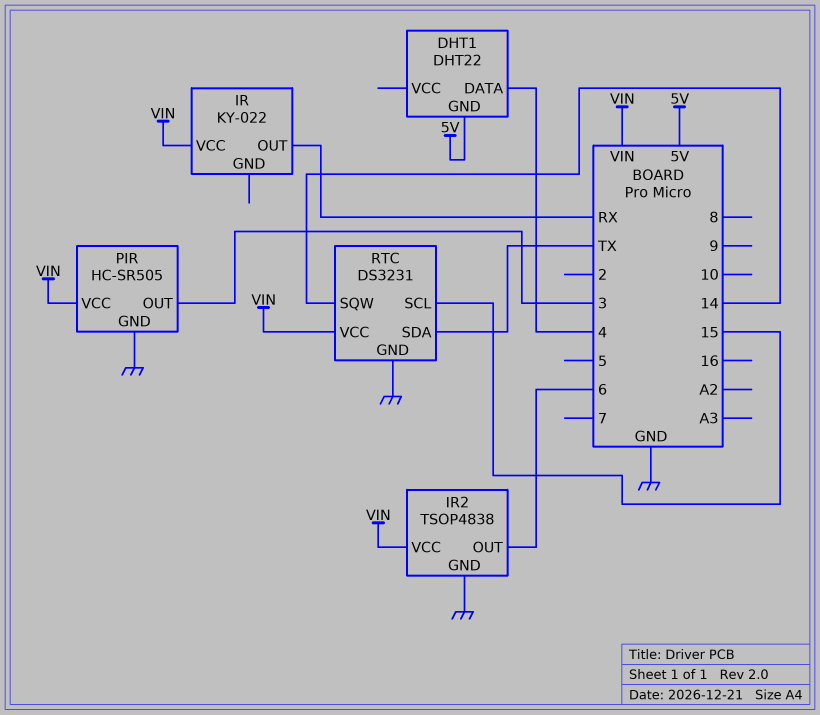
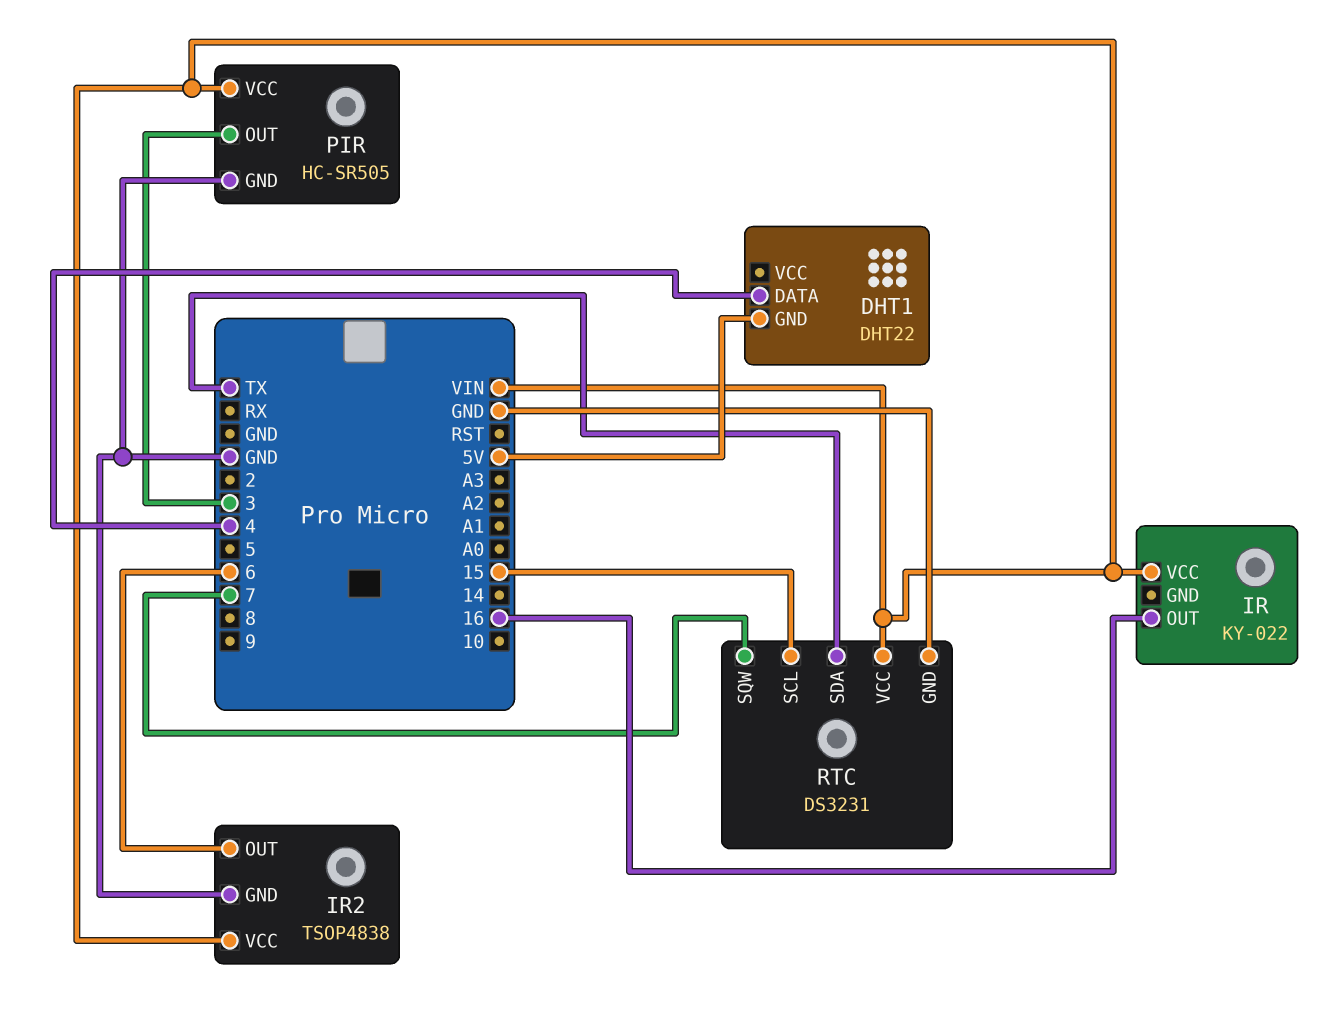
IR pin OUT: RX -> 16
RTC pin SQW: 14 -> 7

